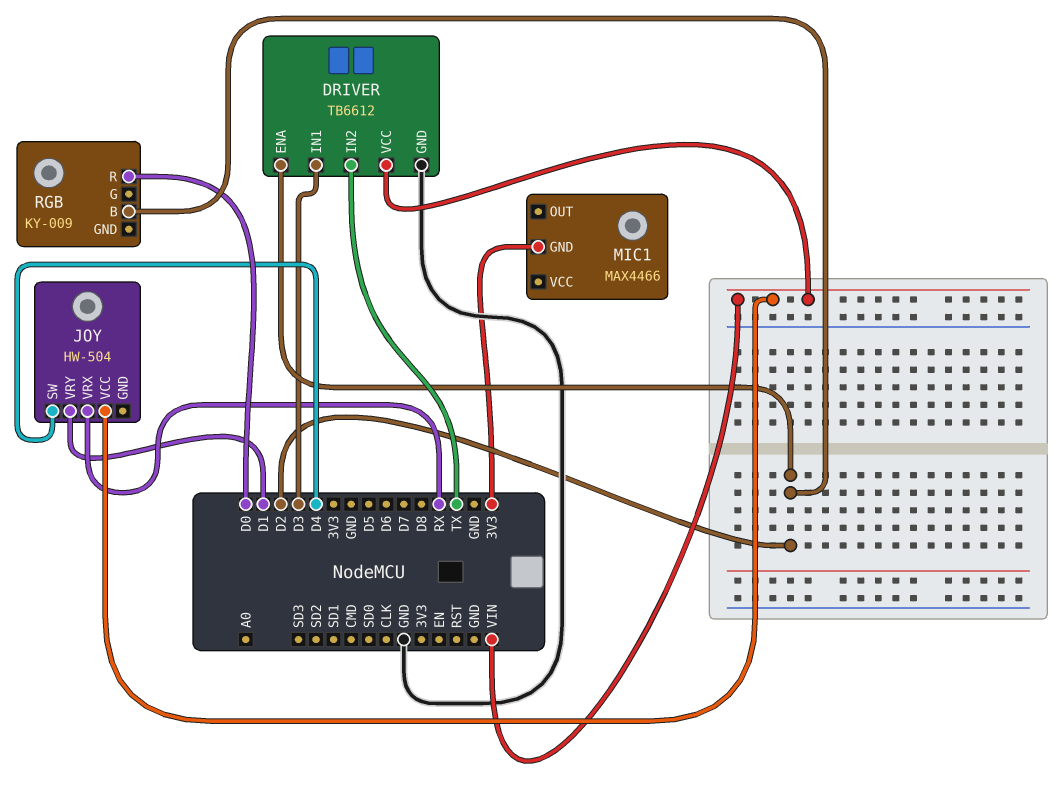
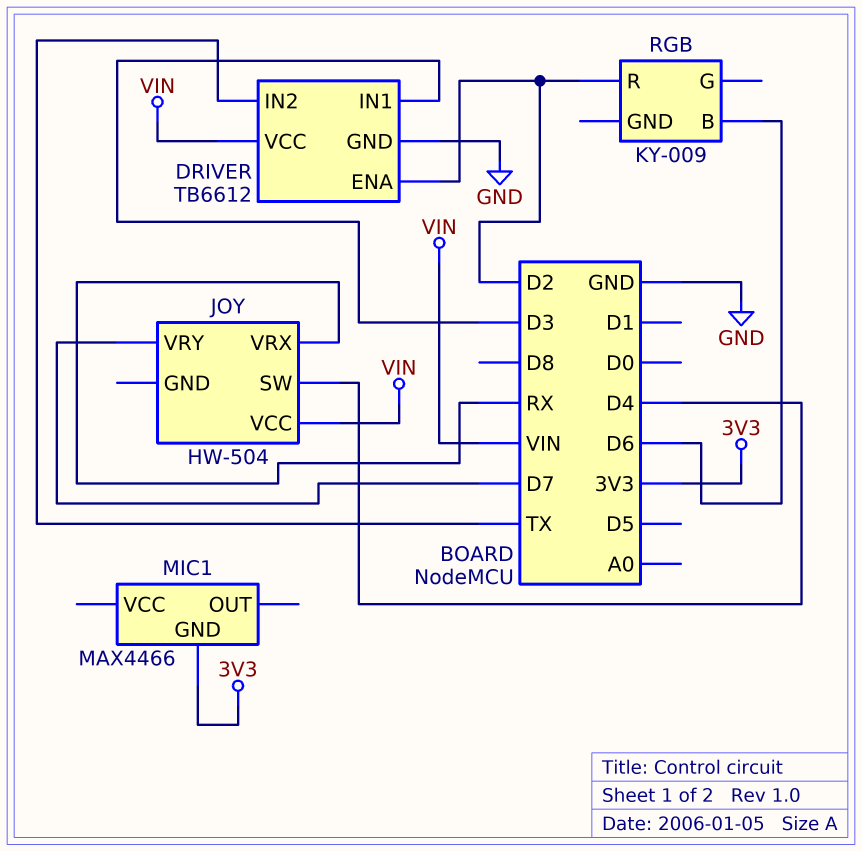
JOY pin VRY: D1 -> D7
RGB pin B: D2 -> D6
RGB pin R: D0 -> D2

